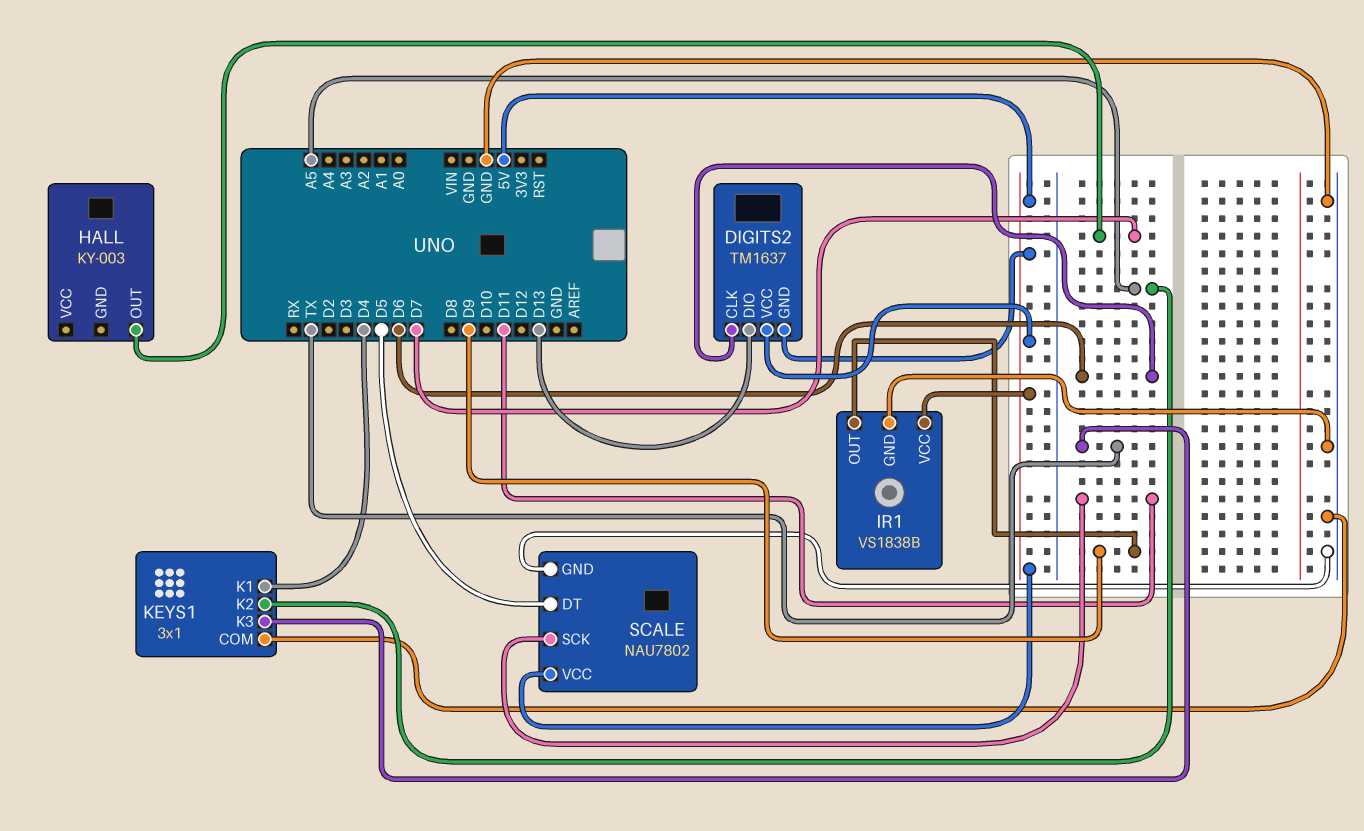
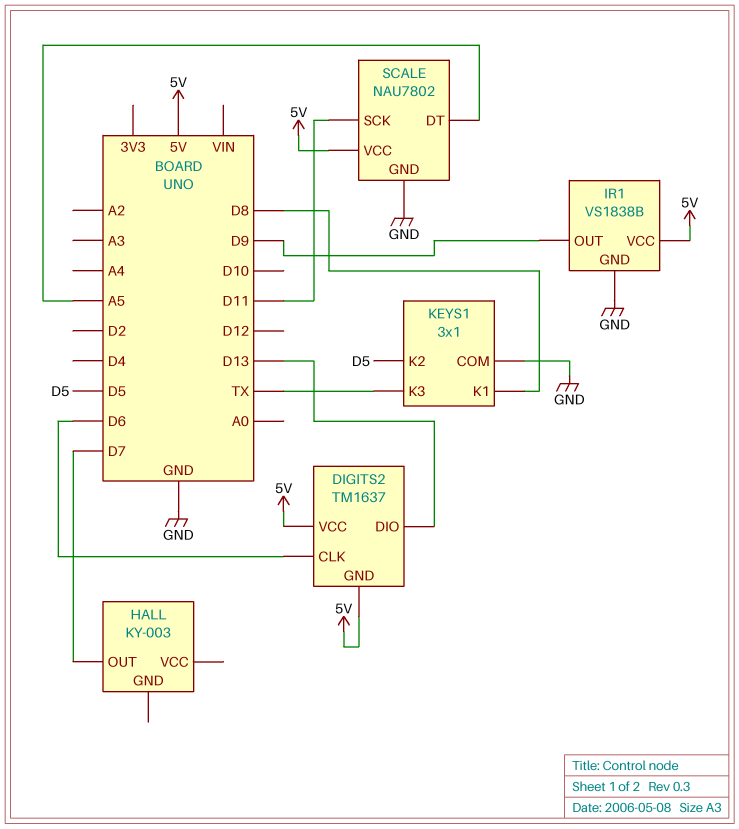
KEYS1 pin K1: D4 -> D8
KEYS1 pin K2: A5 -> D5
SCALE pin DT: D5 -> A5

